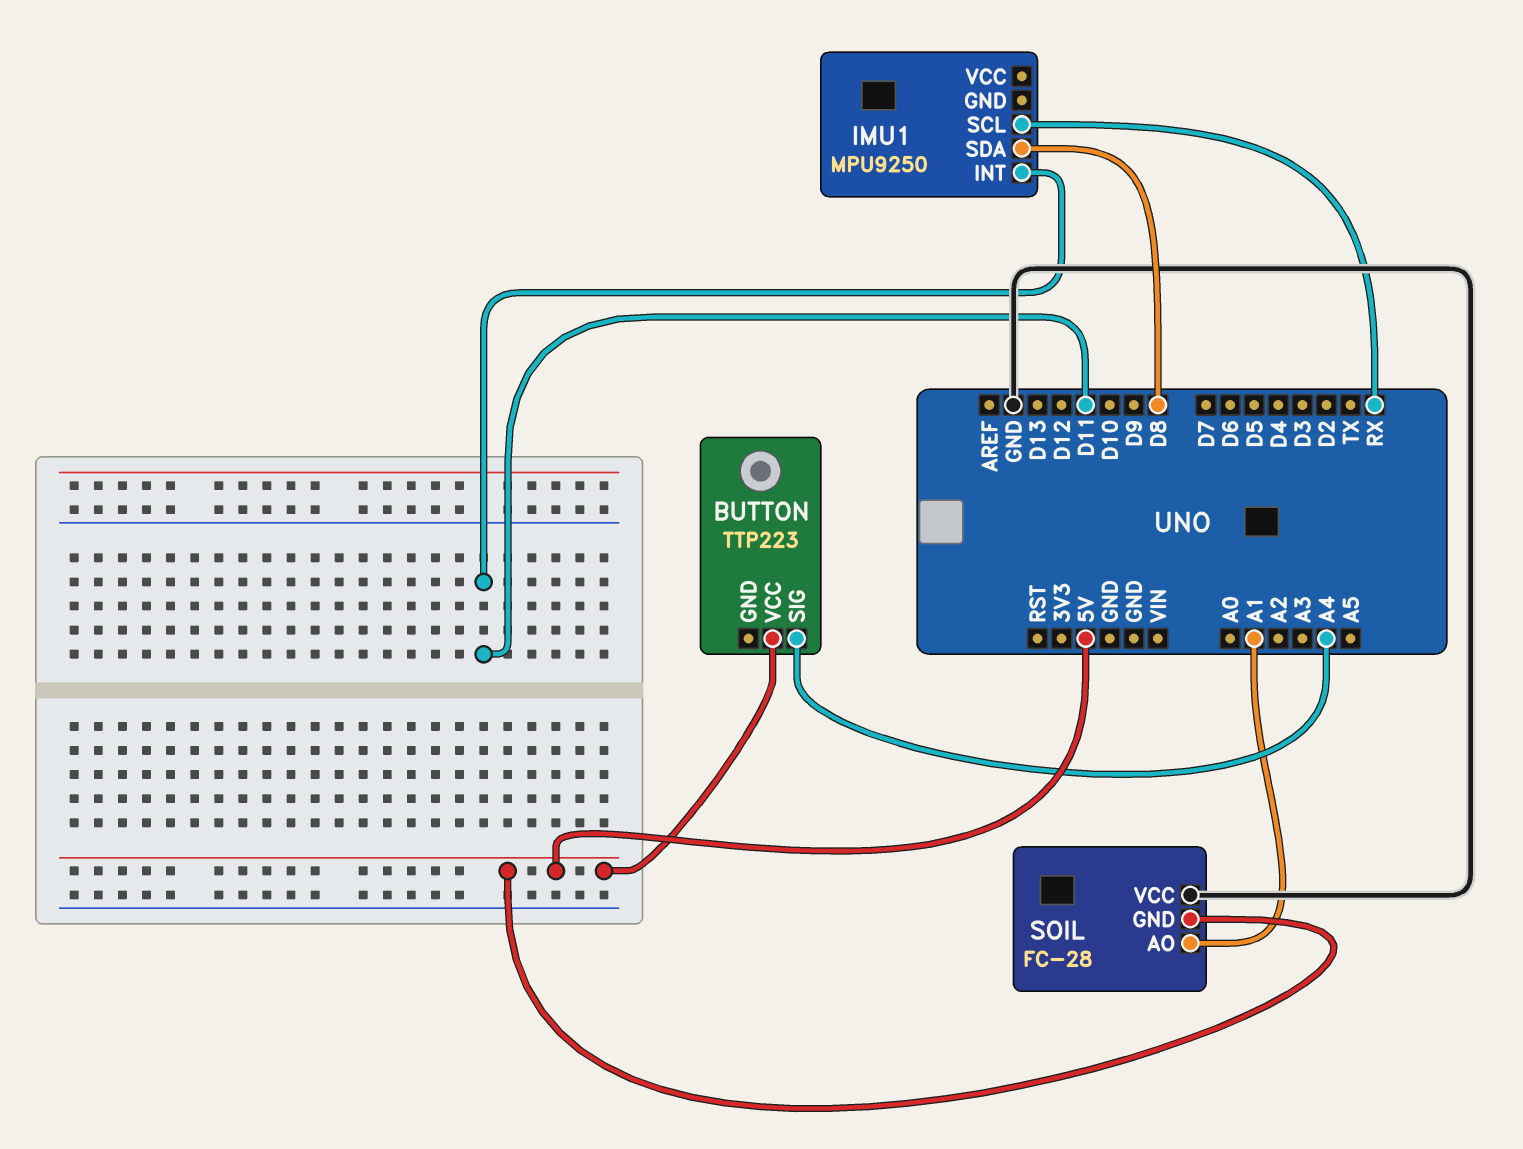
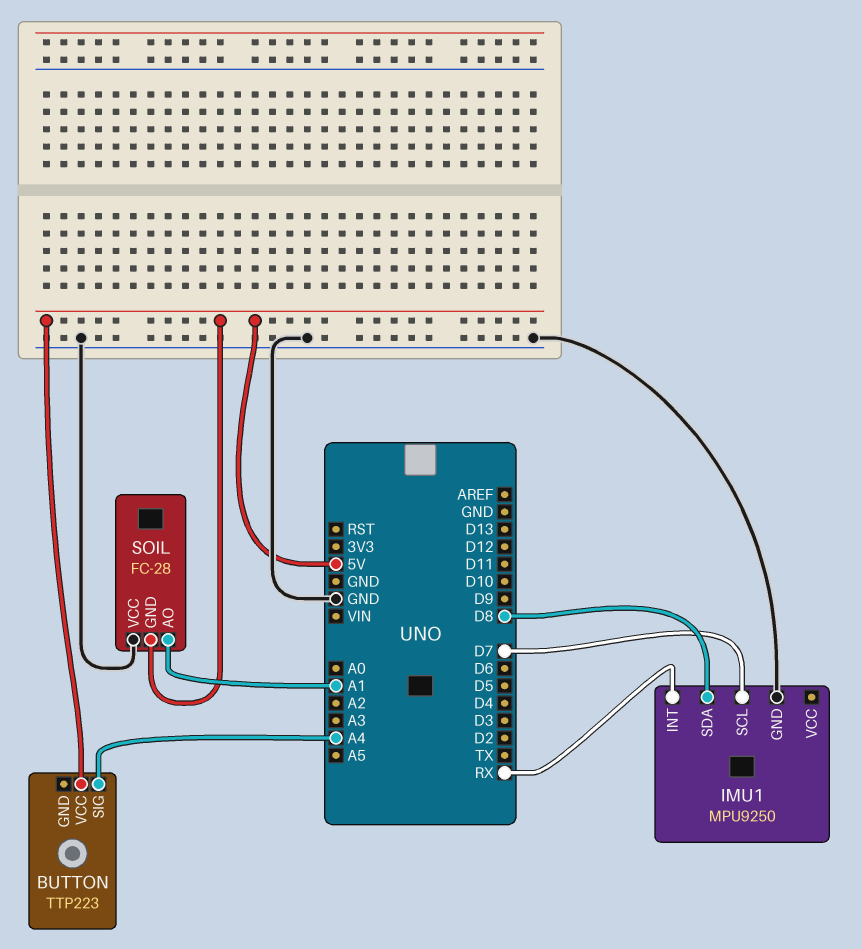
IMU1 pin GND: none -> GND
IMU1 pin INT: D11 -> RX
IMU1 pin SCL: RX -> D7

